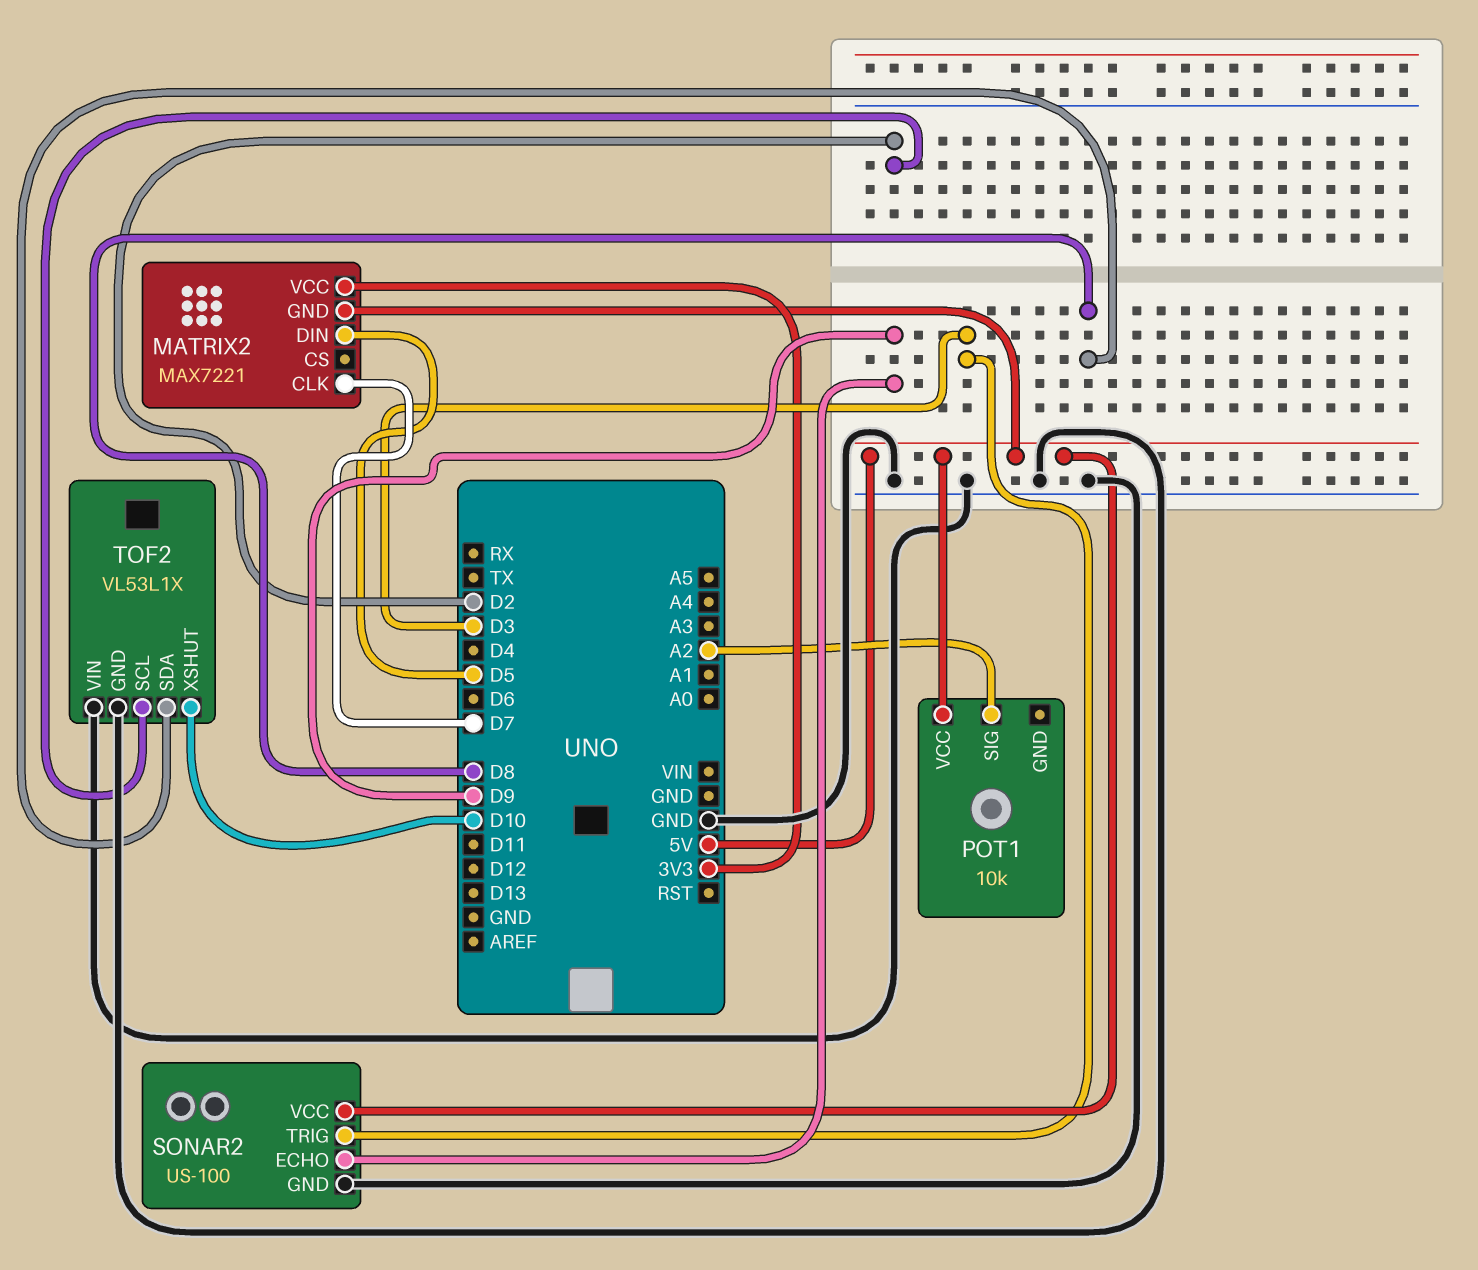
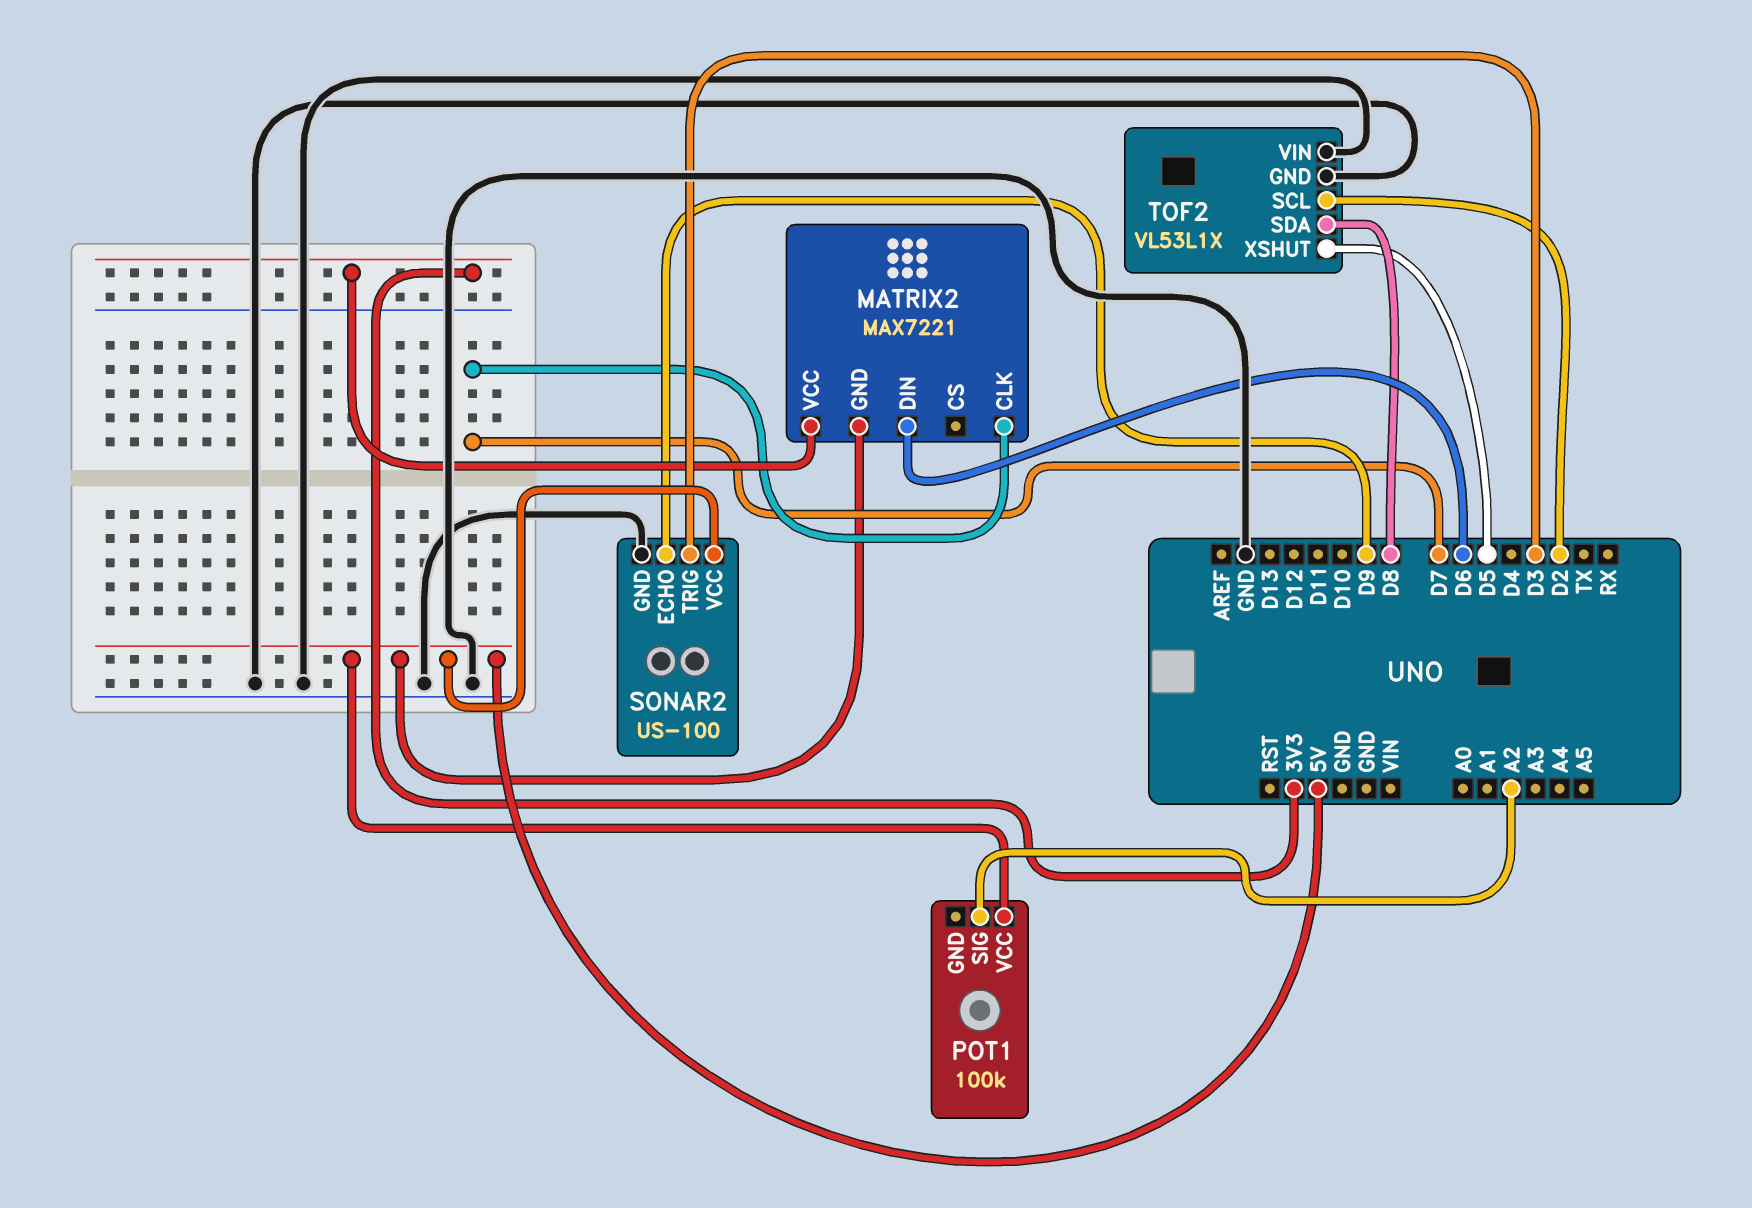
MATRIX2 pin DIN: D5 -> D6
POT1: 10k -> 100k
TOF2 pin XSHUT: D10 -> D5

